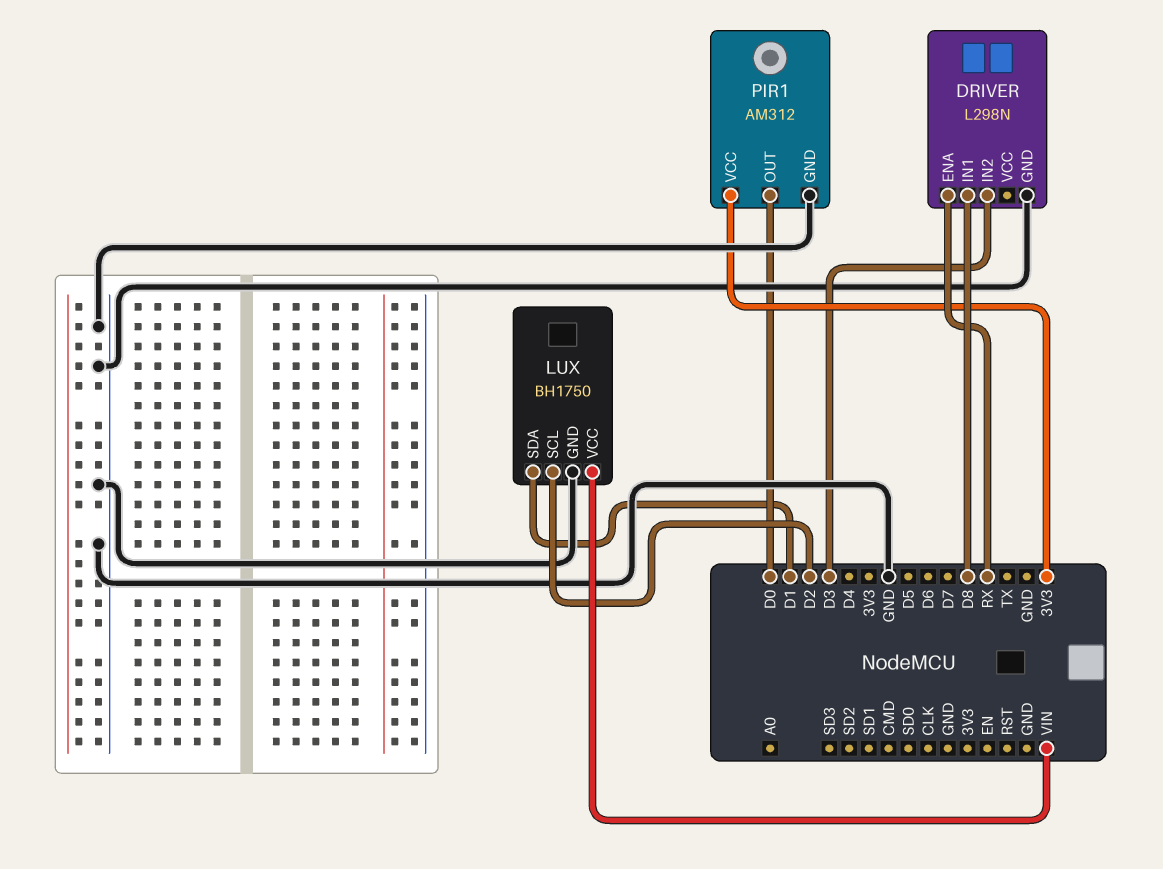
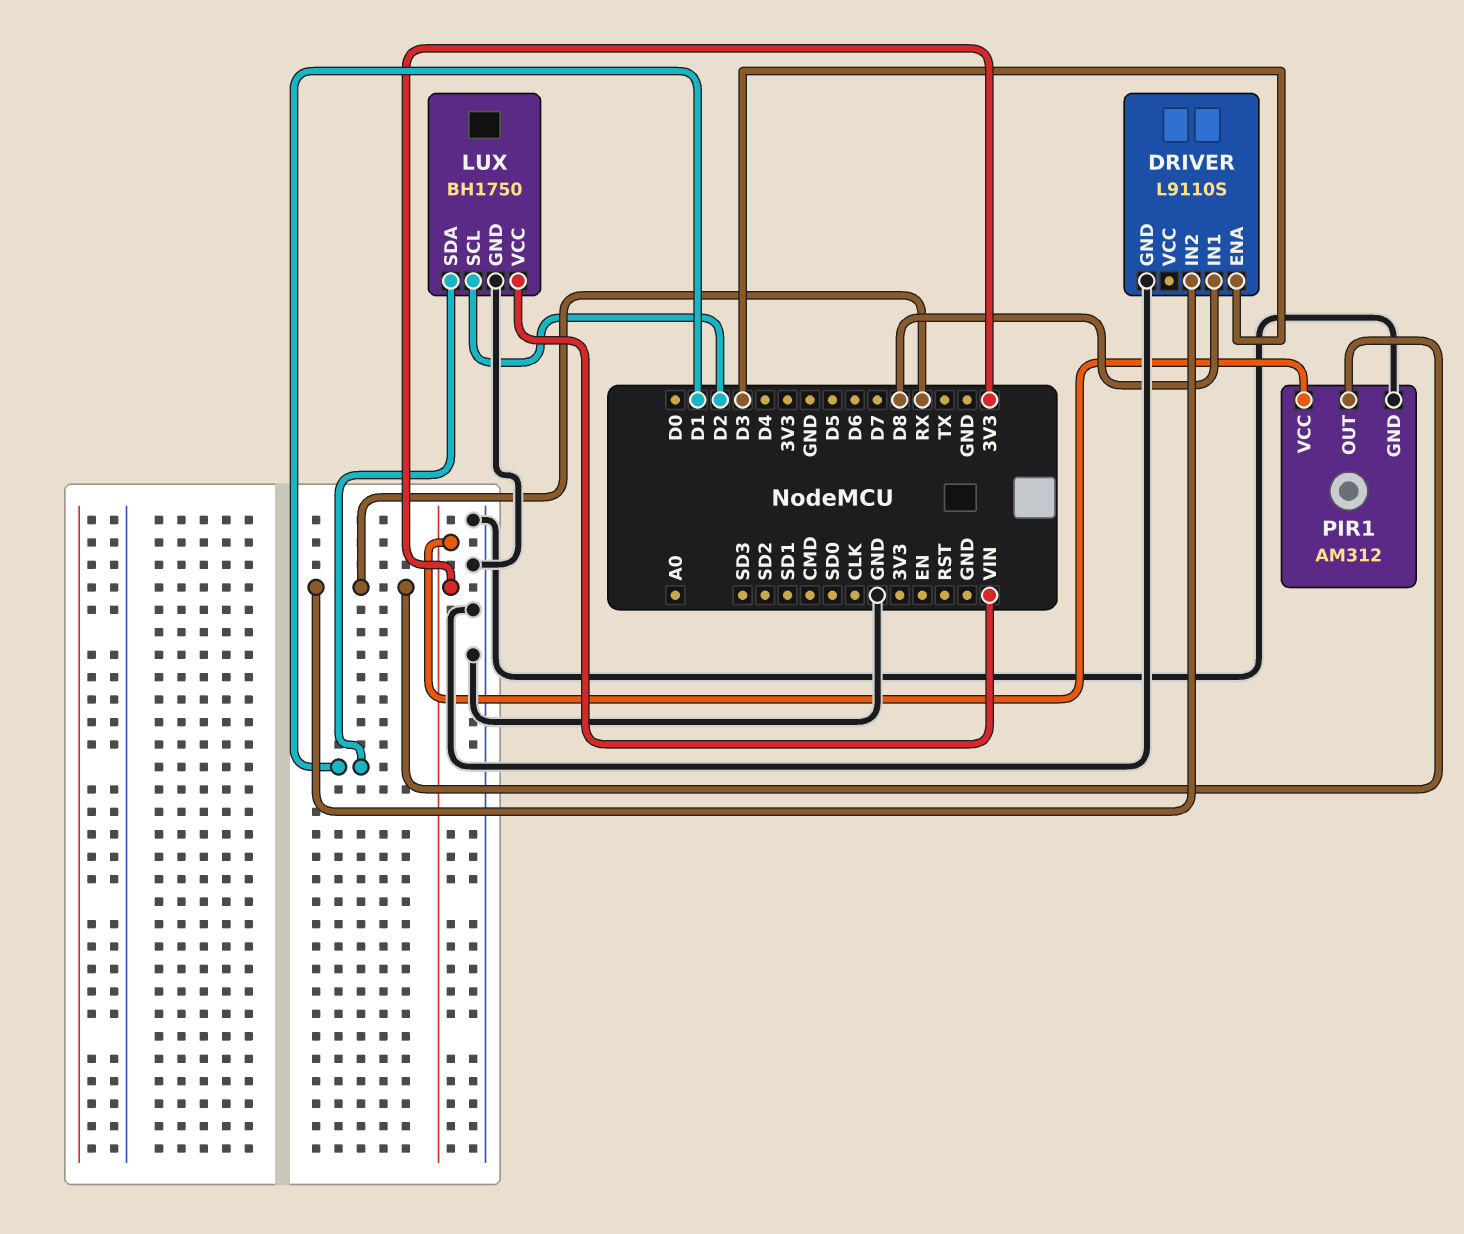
DRIVER: L298N -> L9110S
DRIVER pin ENA: RX -> D3
DRIVER pin IN2: D3 -> RX
PIR1 pin OUT: D0 -> RX

